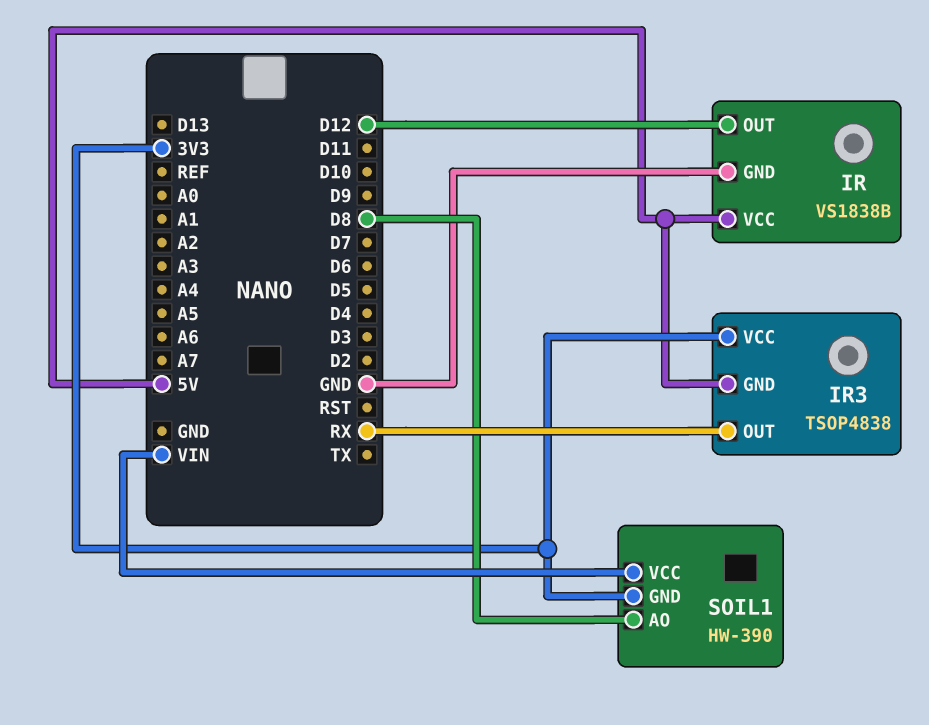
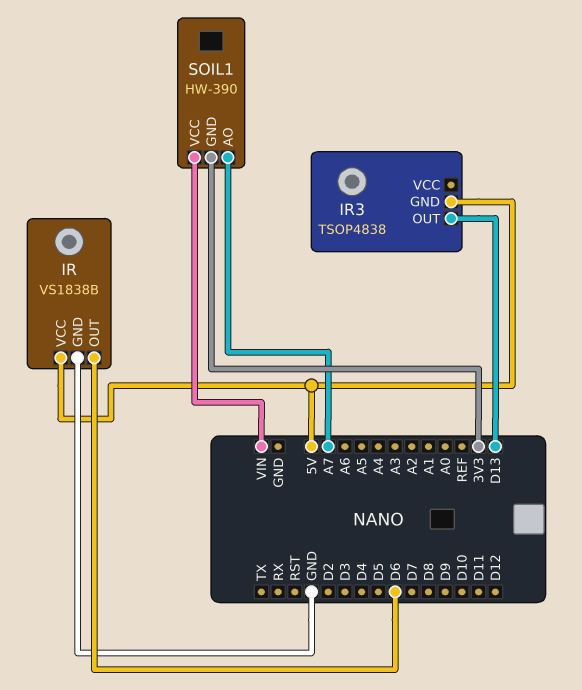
IR pin OUT: D12 -> D6
IR3 pin OUT: RX -> D13
IR3 pin VCC: 3V3 -> none
SOIL1 pin AO: D8 -> A7

